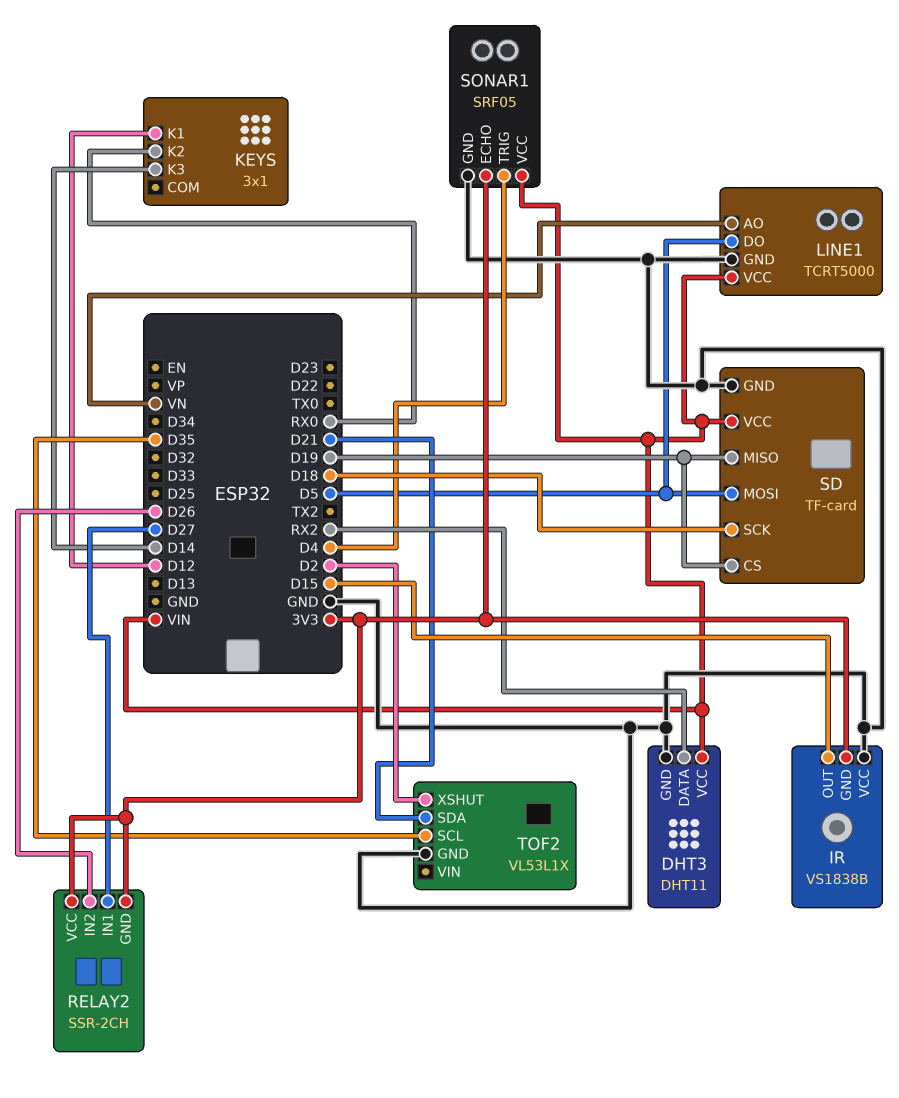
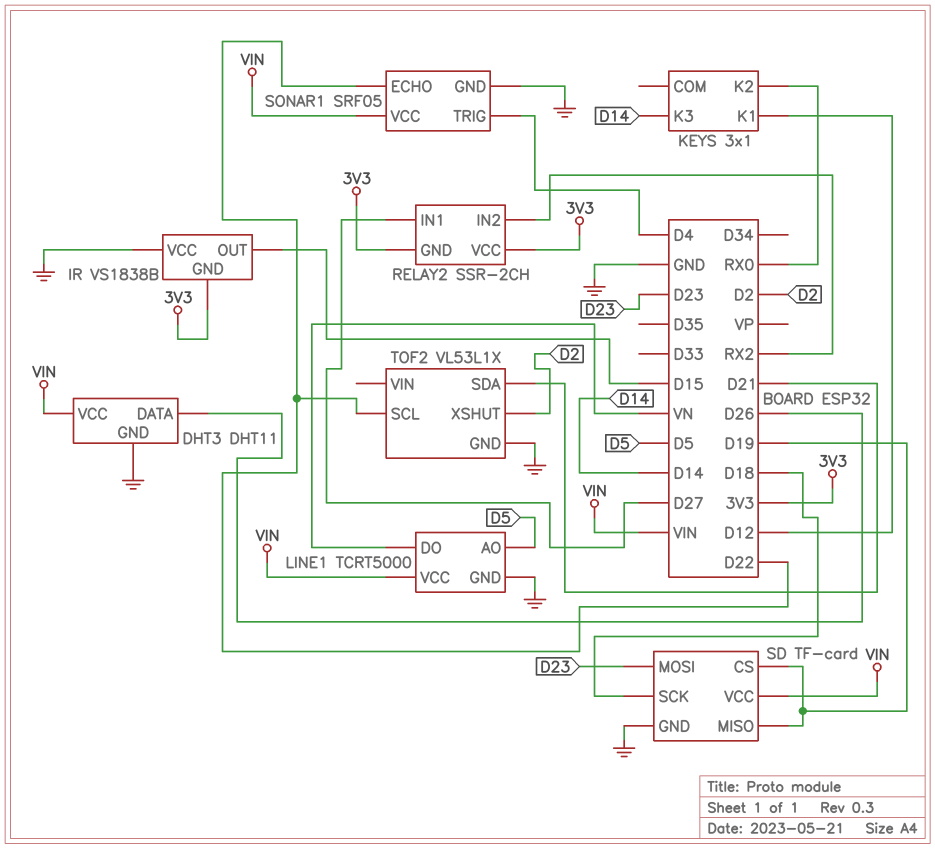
DHT3 pin DATA: RX2 -> D26
LINE1 pin AO: VN -> D5
LINE1 pin DO: D5 -> VN
RELAY2 pin IN2: D26 -> RX2
SD pin MOSI: D5 -> D23
SONAR1 pin ECHO: 3V3 -> D22
TOF2 pin SCL: D35 -> D22

